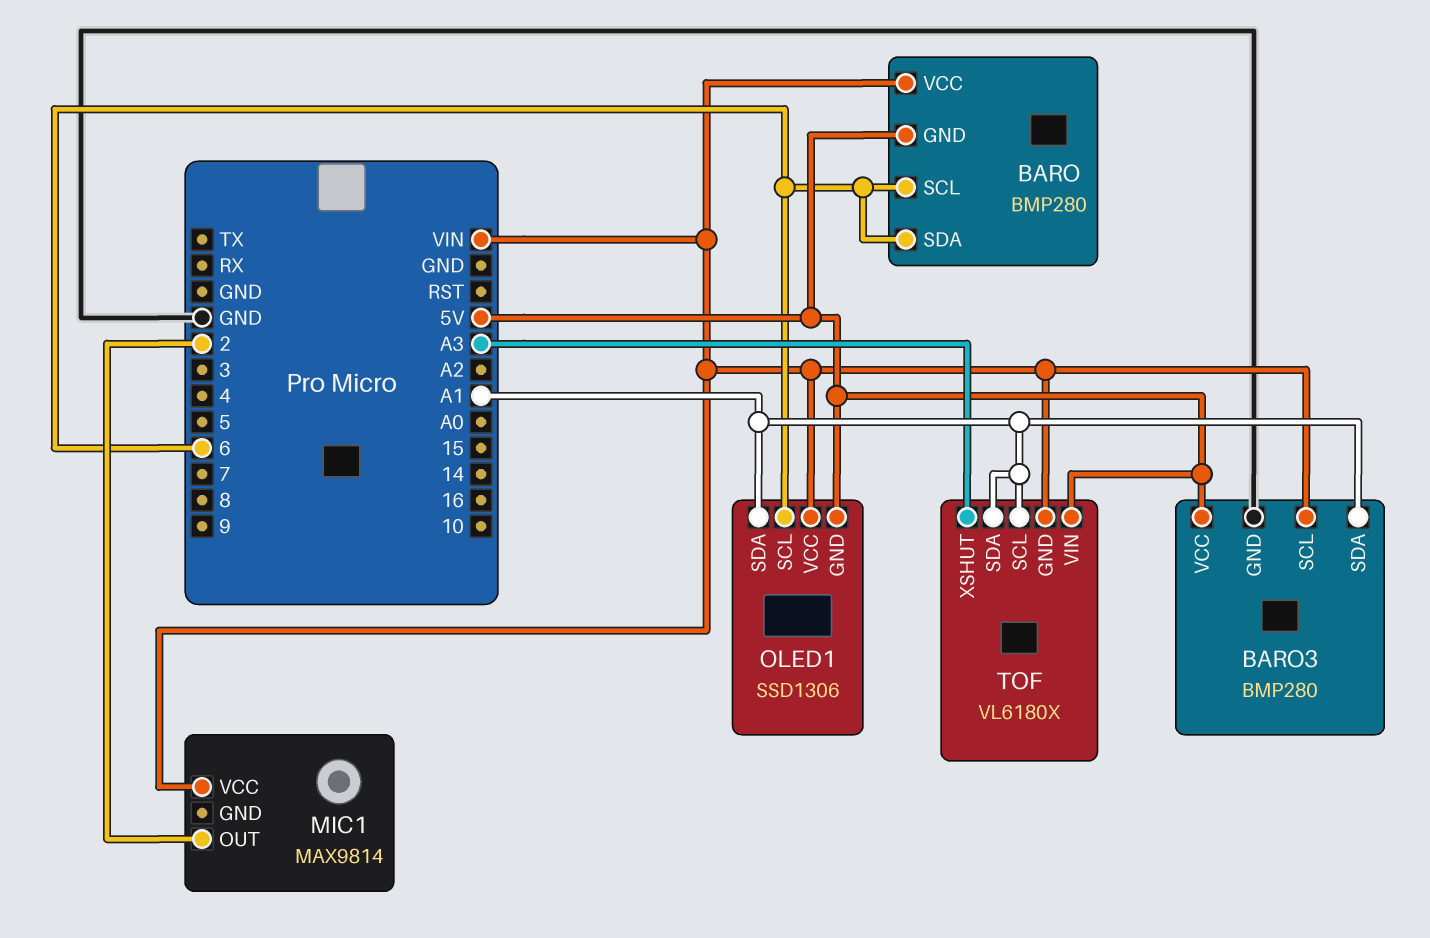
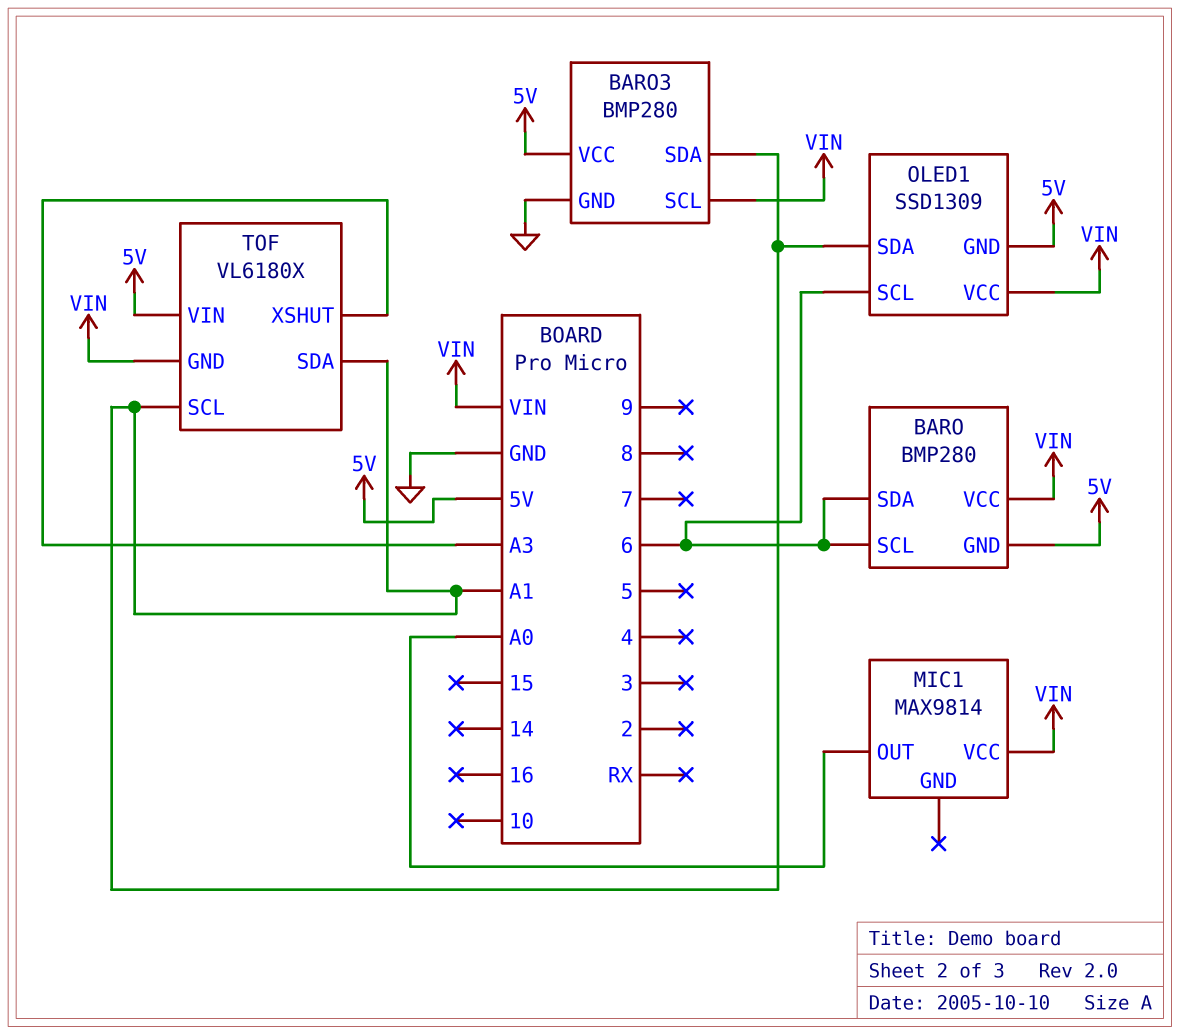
MIC1 pin OUT: 2 -> A0
OLED1: SSD1306 -> SSD1309

